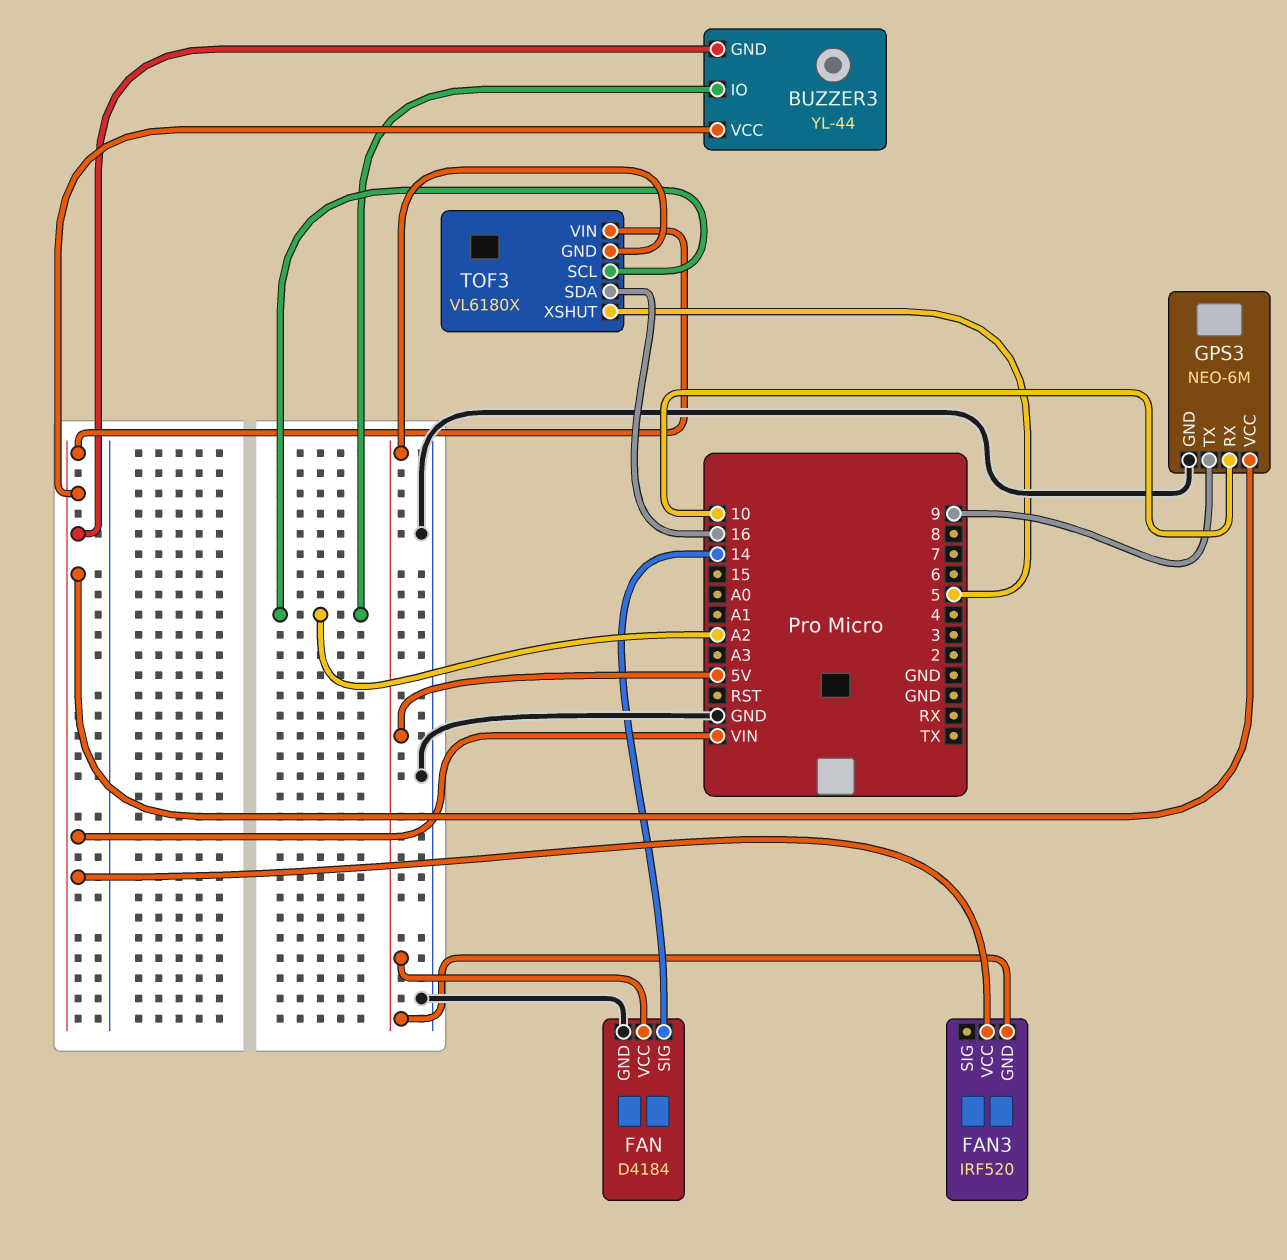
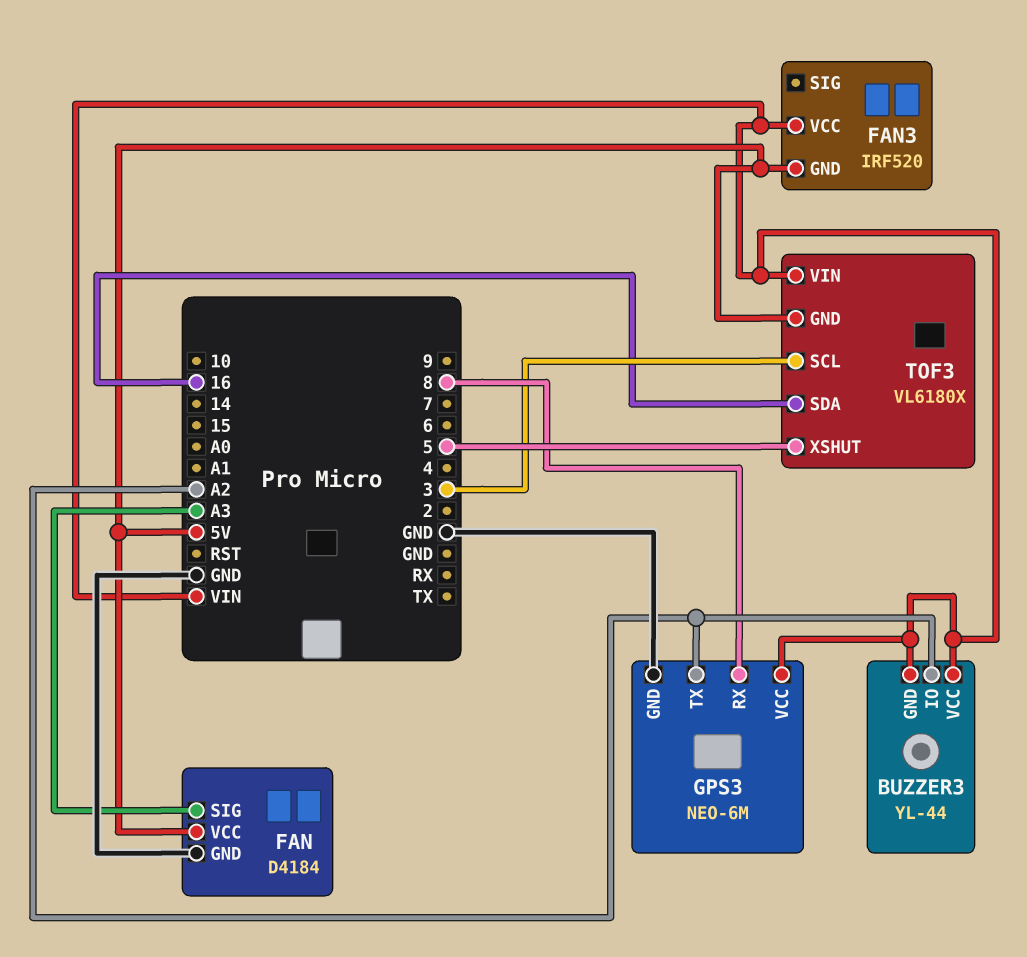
FAN pin SIG: 14 -> A3
GPS3 pin RX: 10 -> 8
GPS3 pin TX: 9 -> A2
TOF3 pin SCL: A2 -> 3

